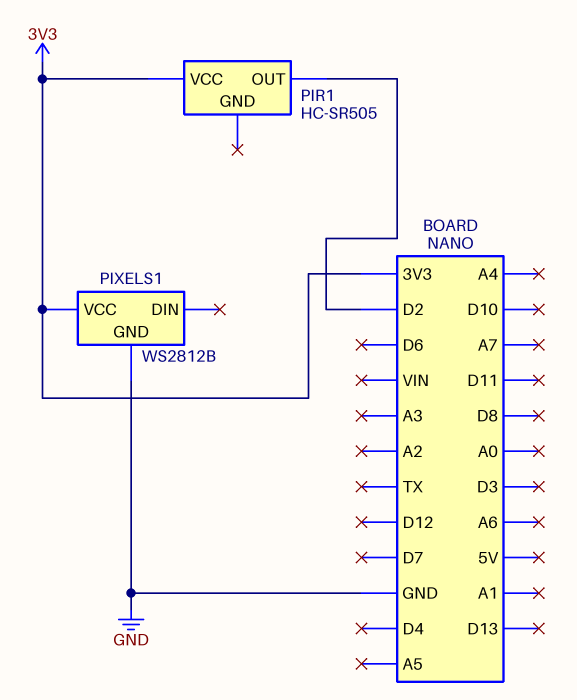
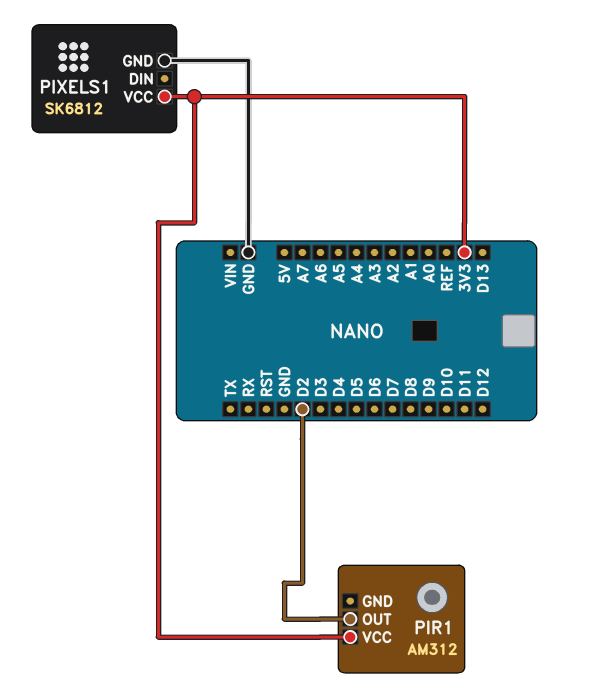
PIR1: HC-SR505 -> AM312
PIXELS1: WS2812B -> SK6812

